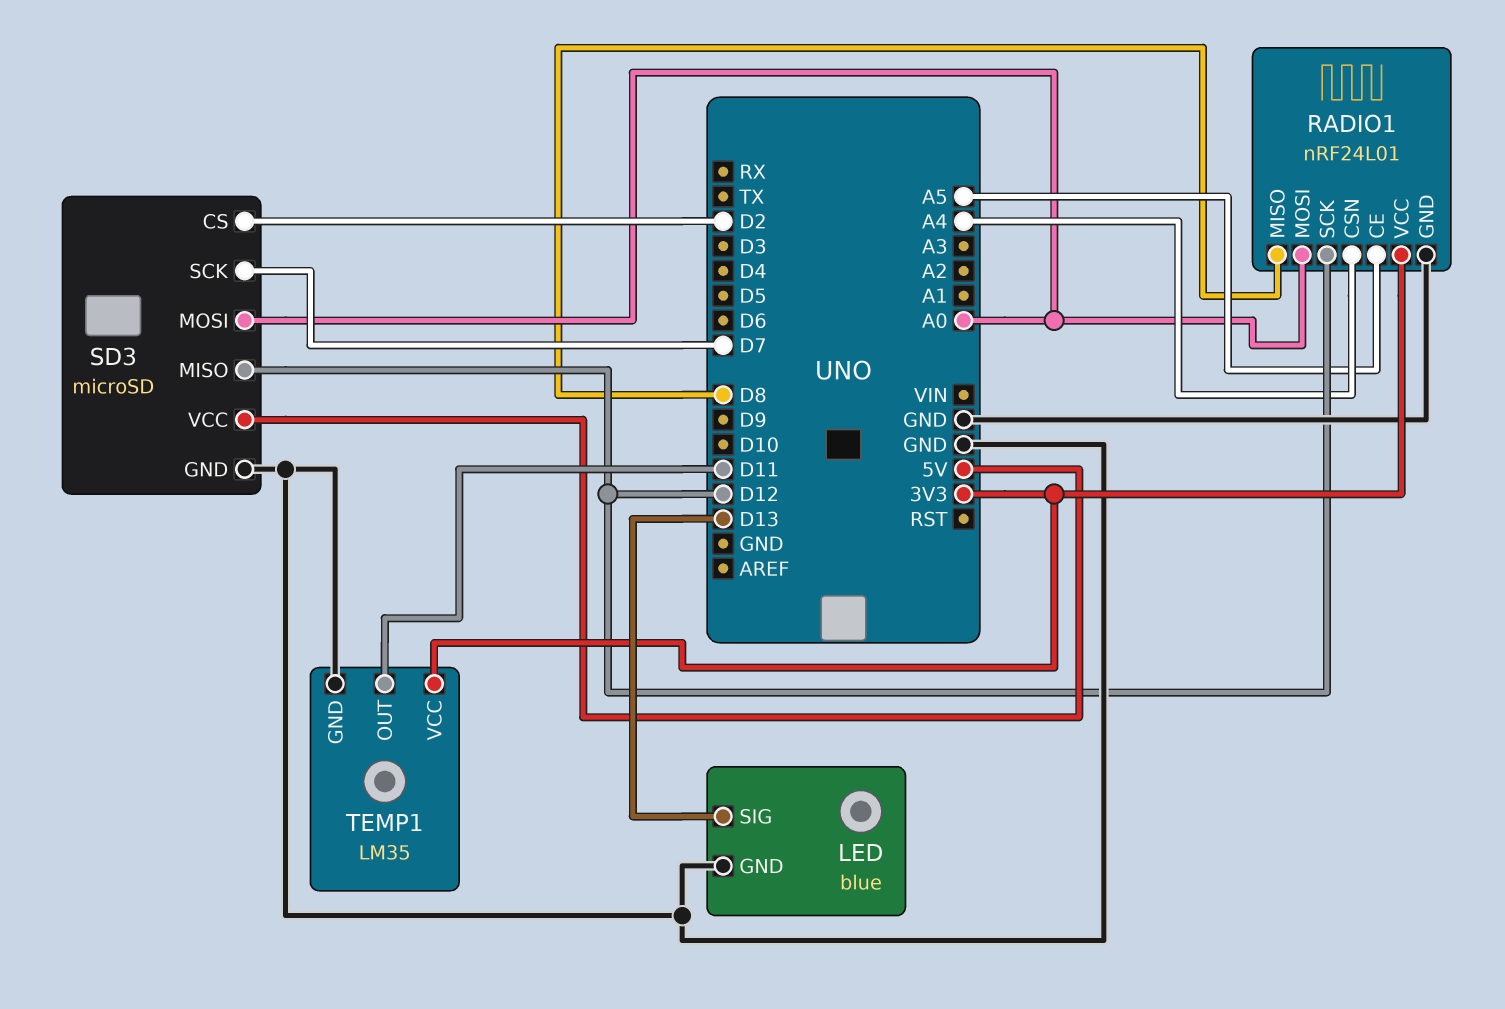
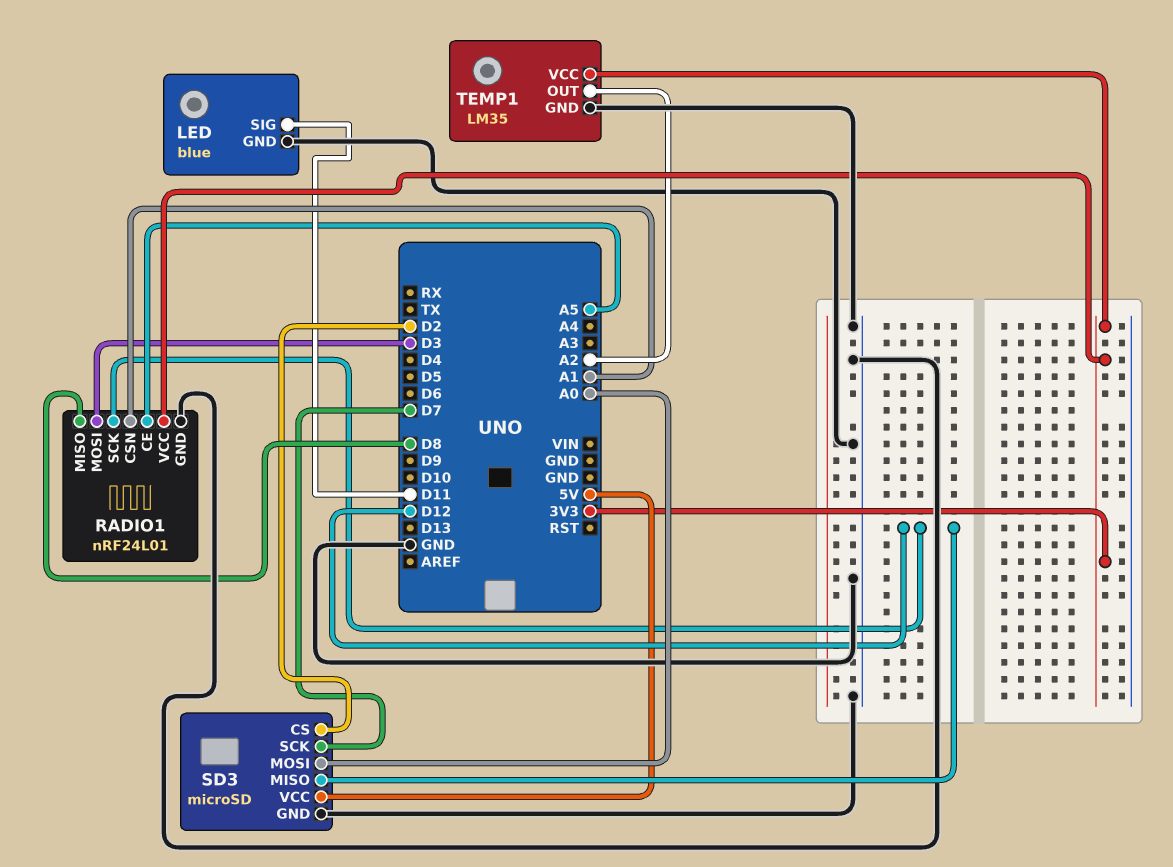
LED pin SIG: D13 -> D11
RADIO1 pin CSN: A4 -> A1
RADIO1 pin MOSI: A0 -> D3
TEMP1 pin OUT: D11 -> A2

